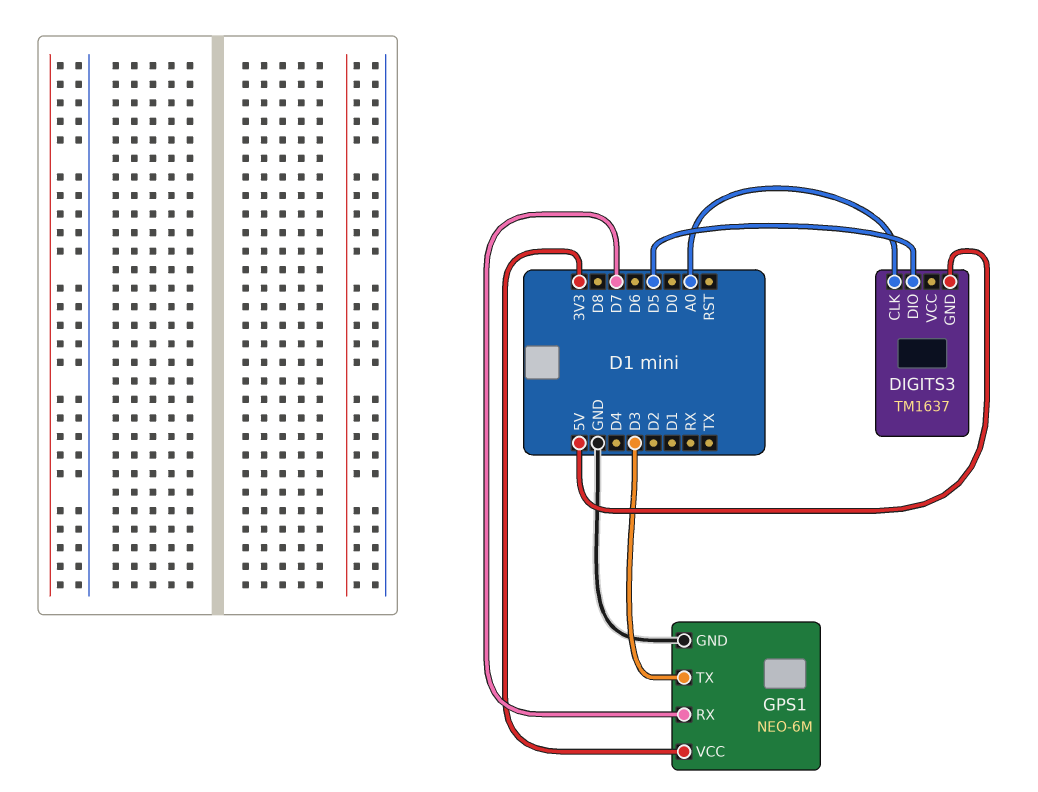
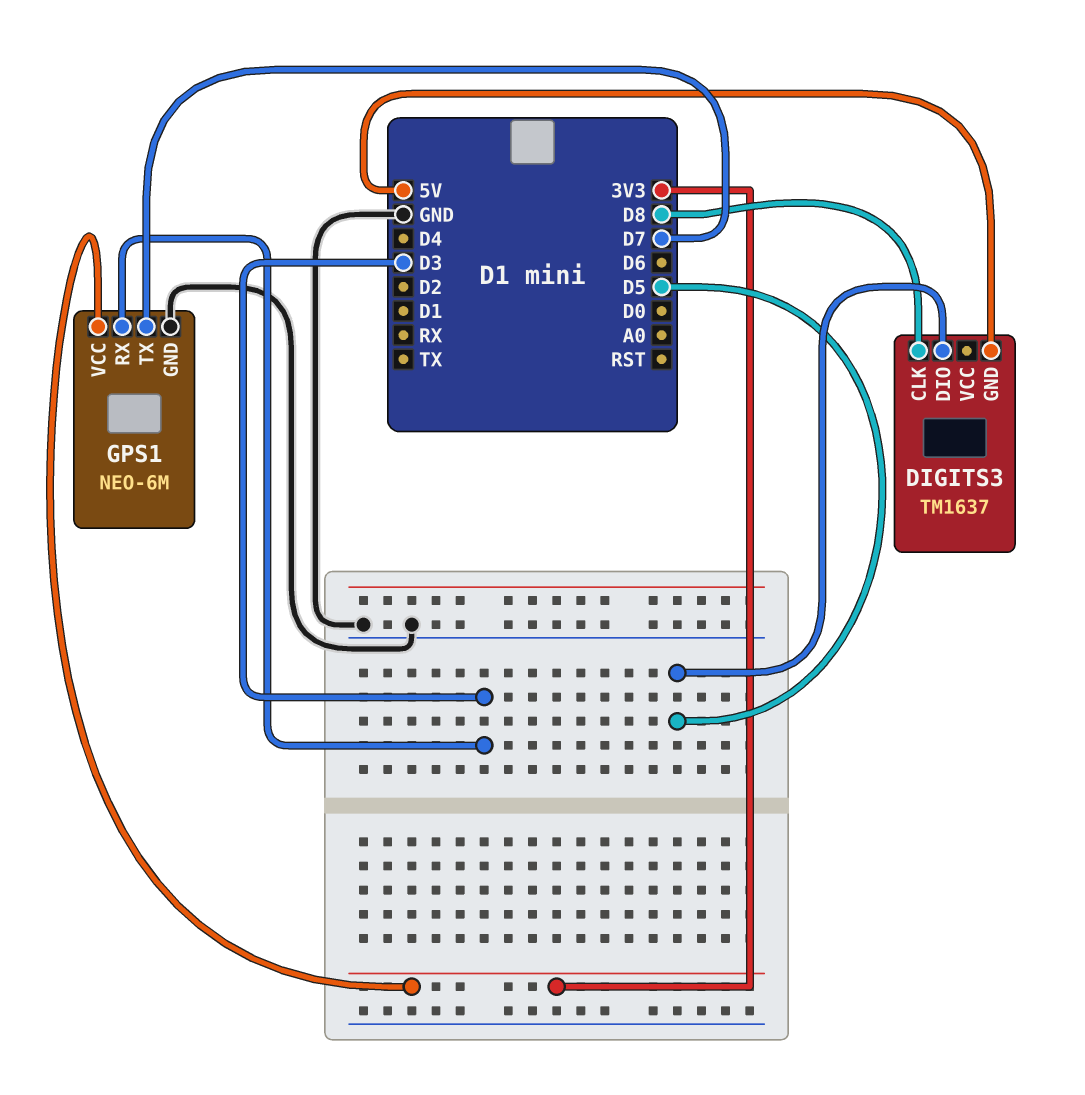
DIGITS3 pin CLK: A0 -> D8
GPS1 pin RX: D7 -> D3
GPS1 pin TX: D3 -> D7

